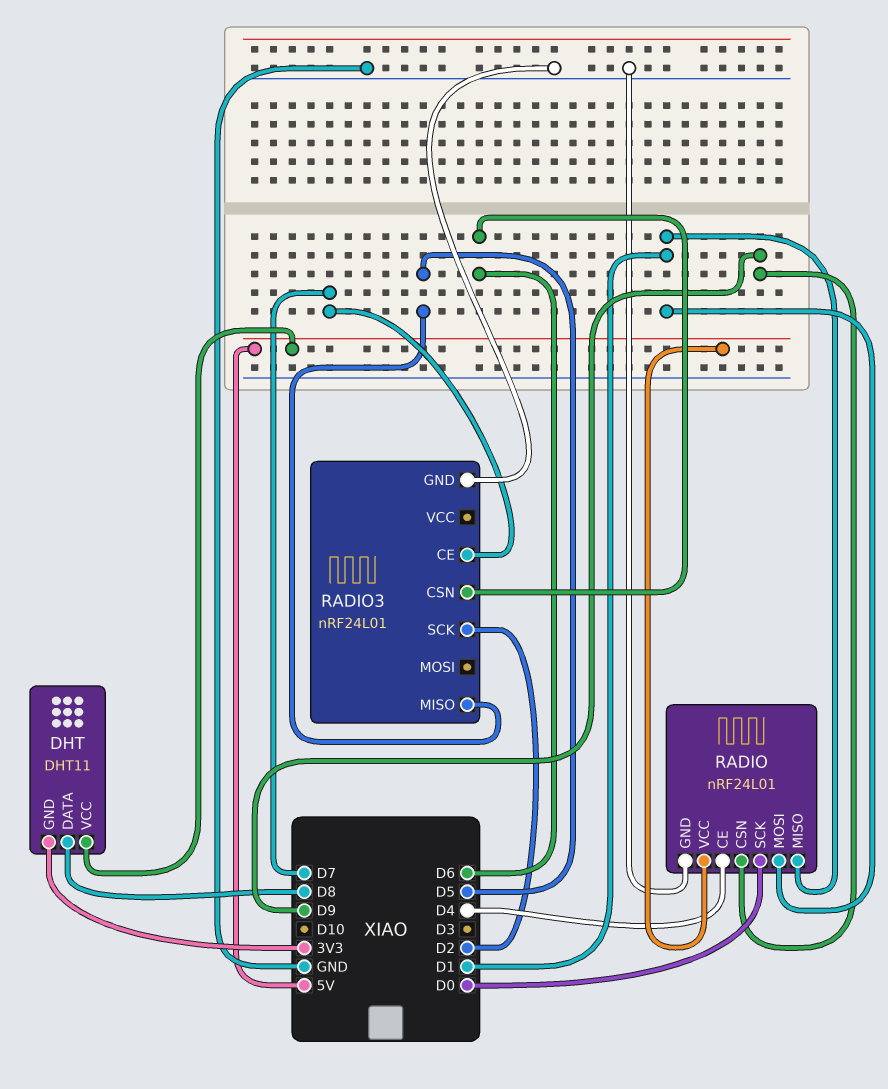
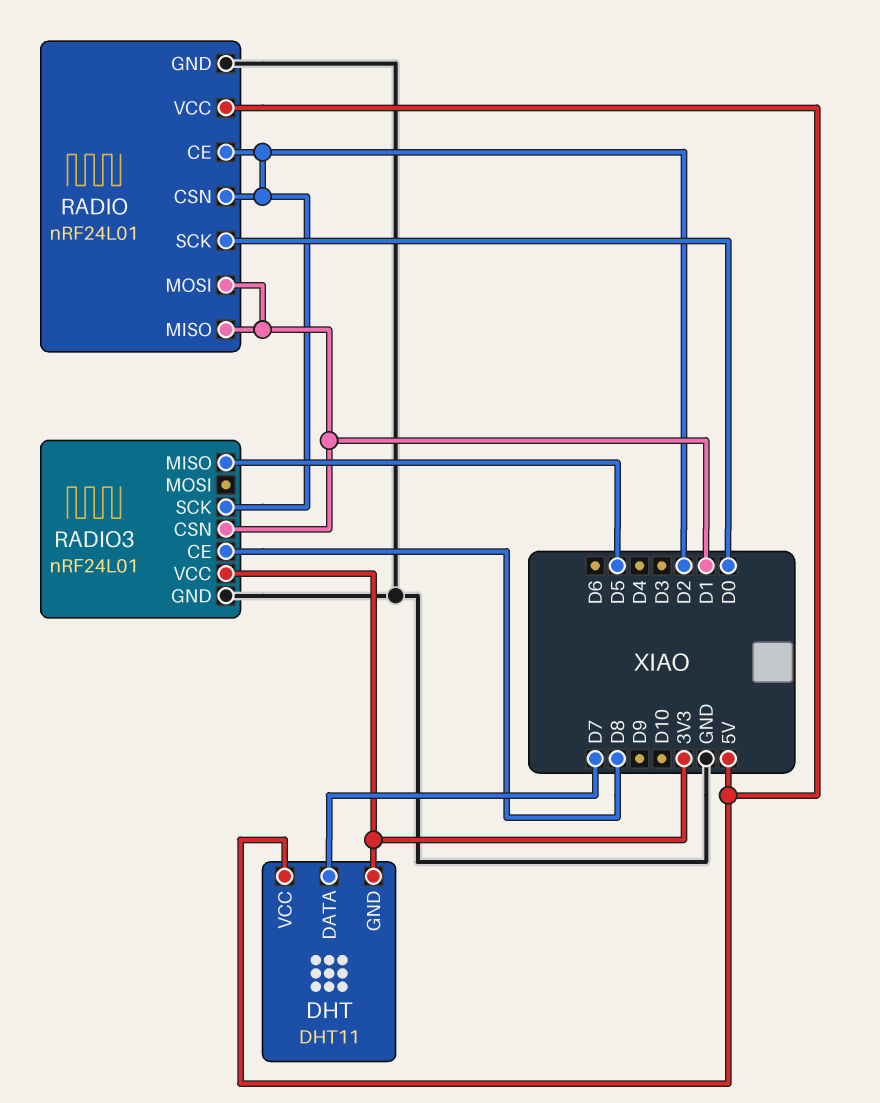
DHT pin DATA: D8 -> D7
RADIO pin CE: D4 -> D2
RADIO pin CSN: D9 -> D2
RADIO3 pin CE: D7 -> D8
RADIO3 pin CSN: D6 -> D1
RADIO3 pin VCC: none -> 3V3

